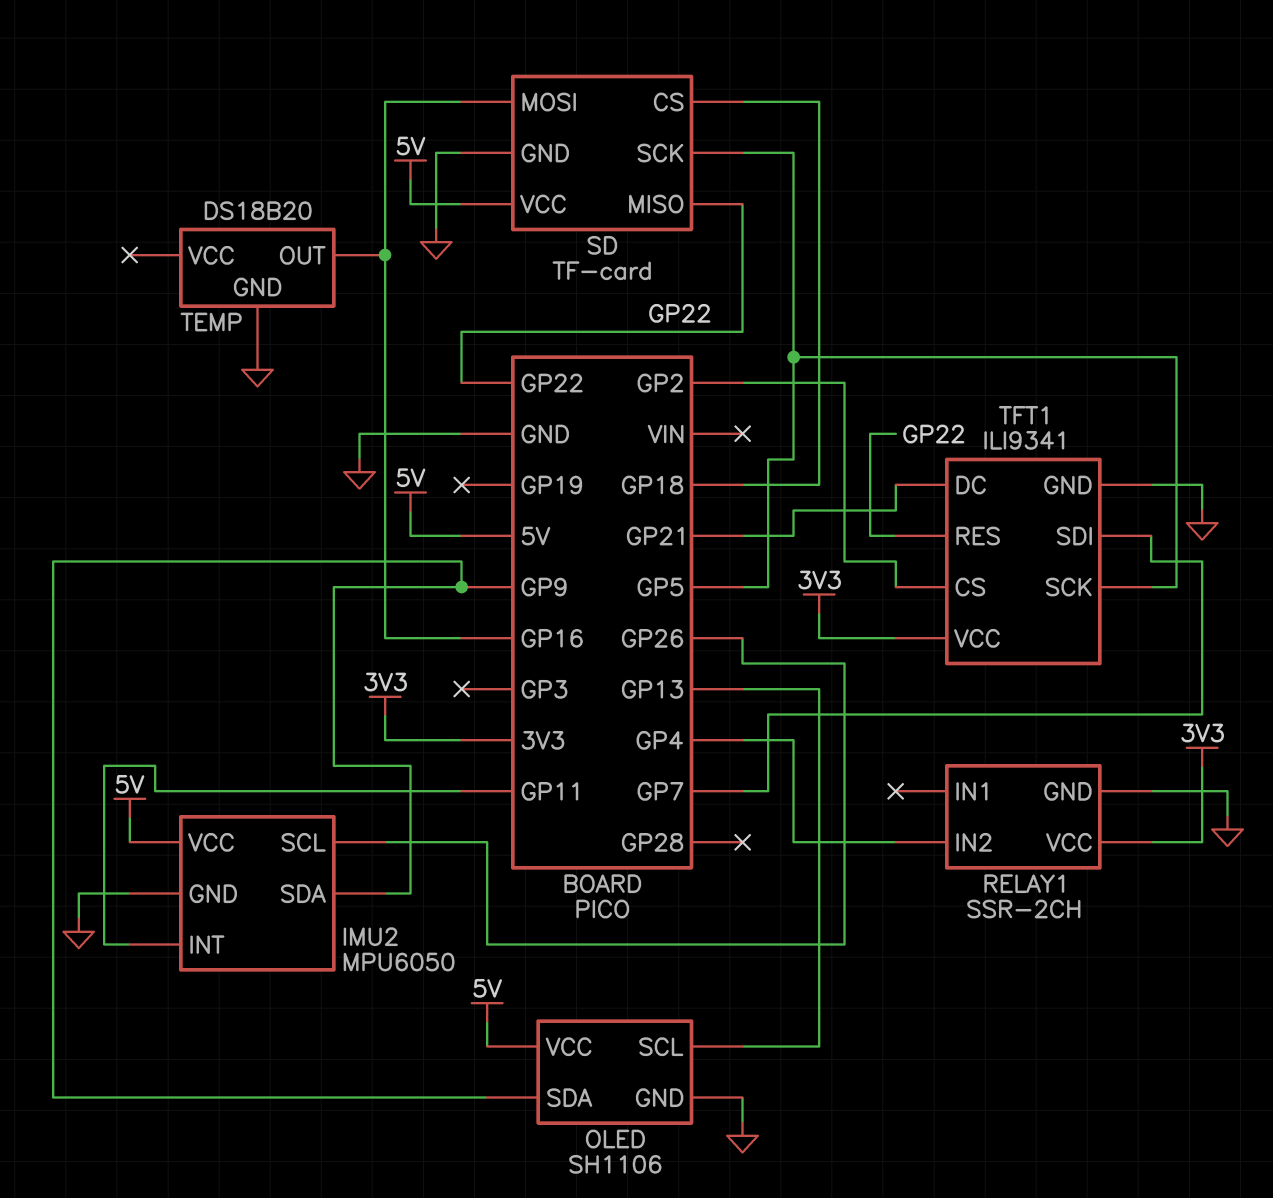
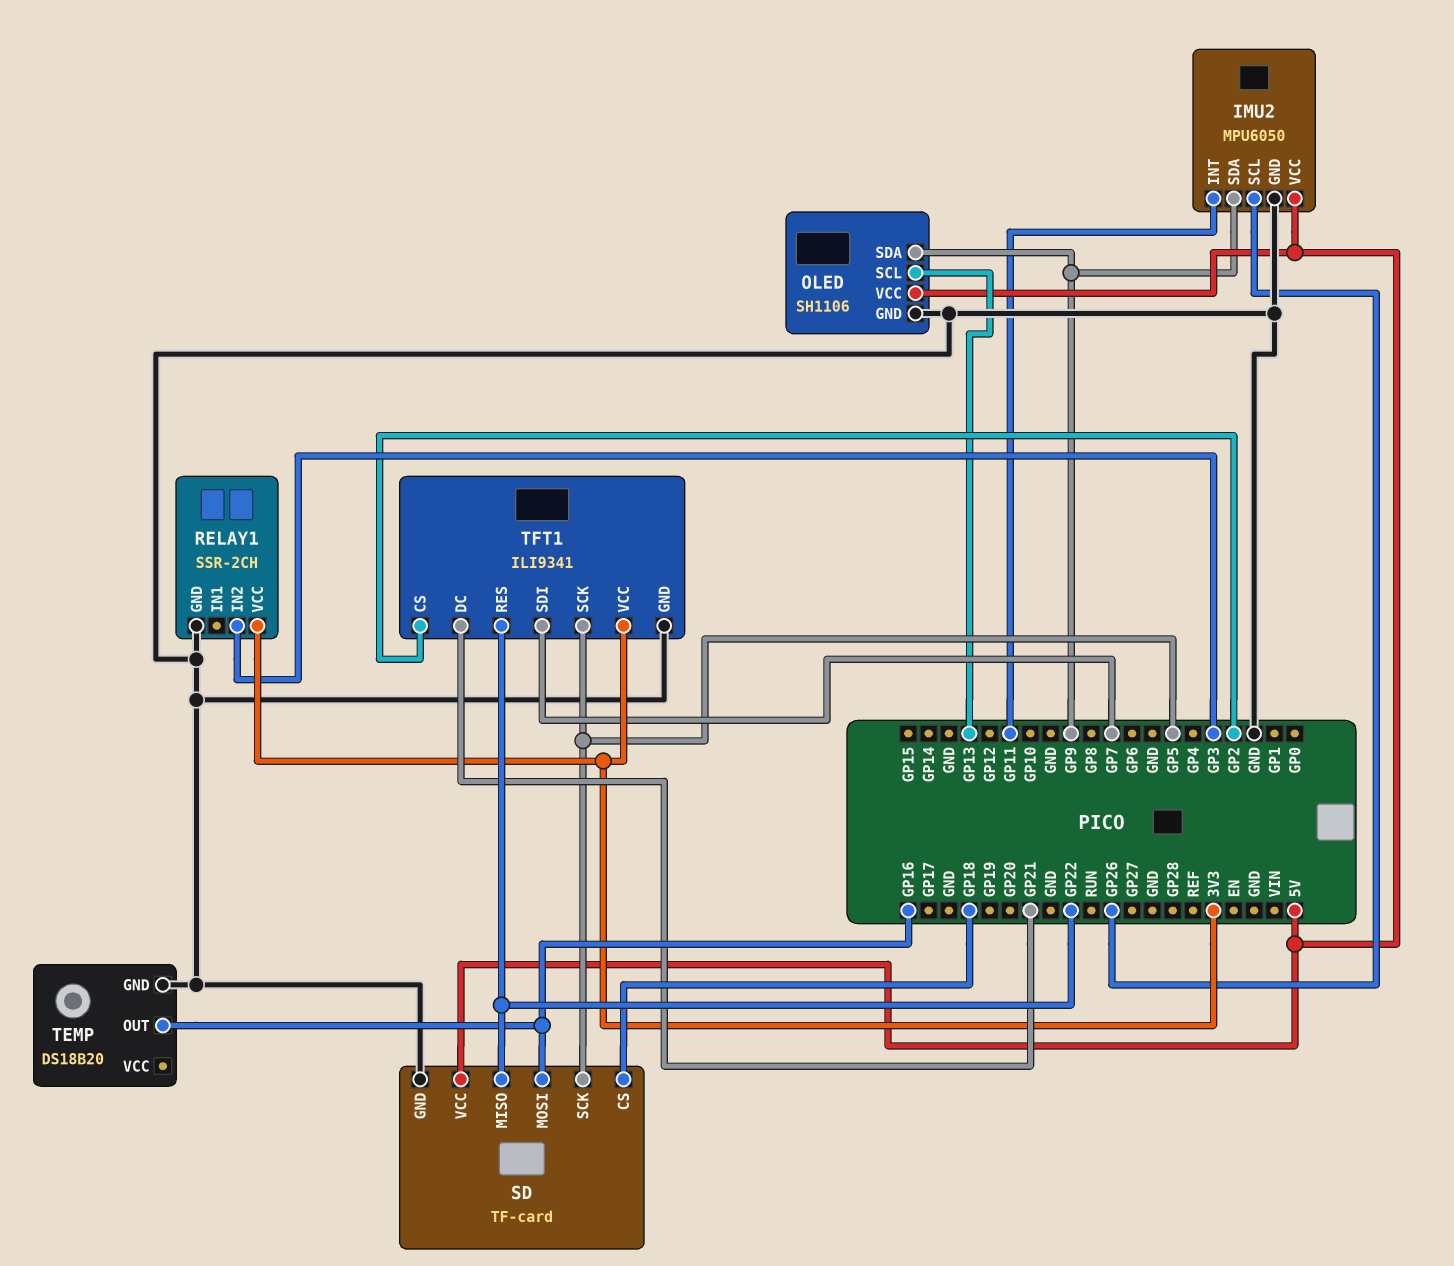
RELAY1 pin IN2: GP4 -> GP3

